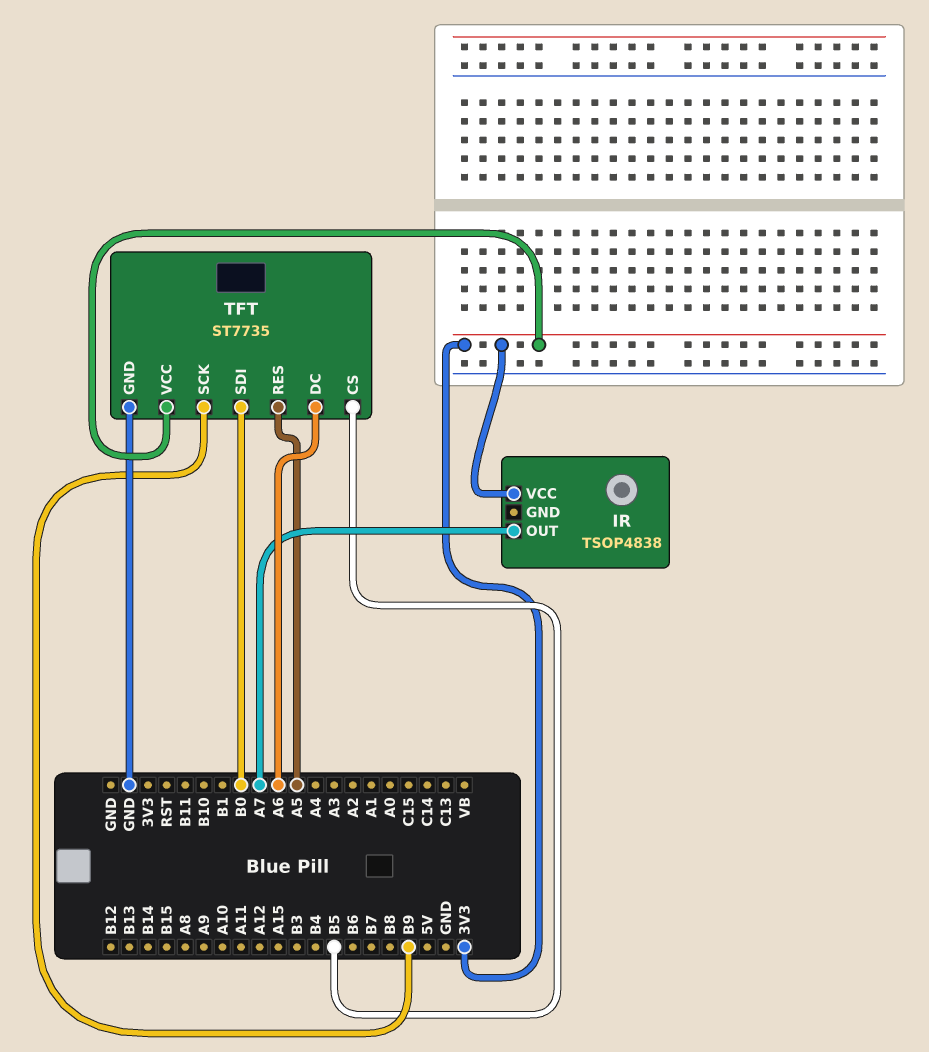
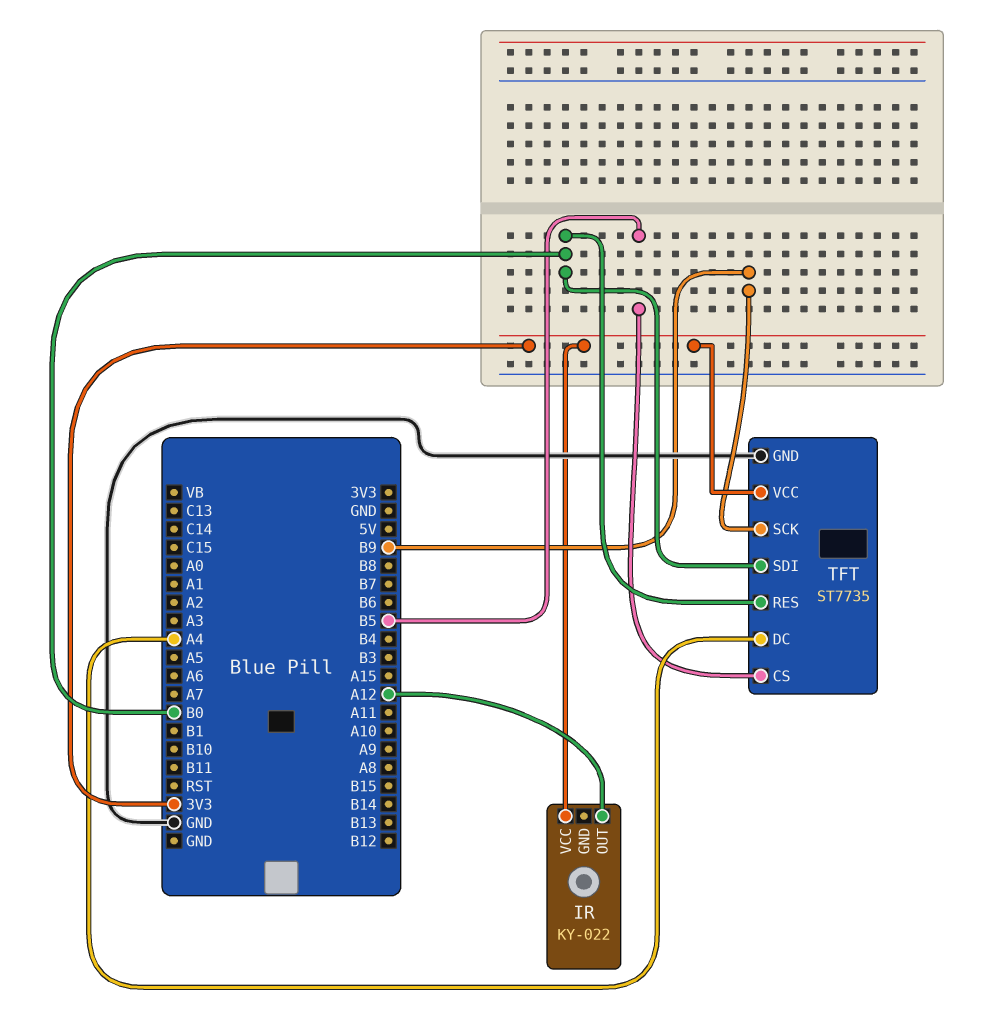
IR: TSOP4838 -> KY-022
IR pin OUT: A7 -> A12
TFT pin DC: A6 -> A4
TFT pin RES: A5 -> B0

